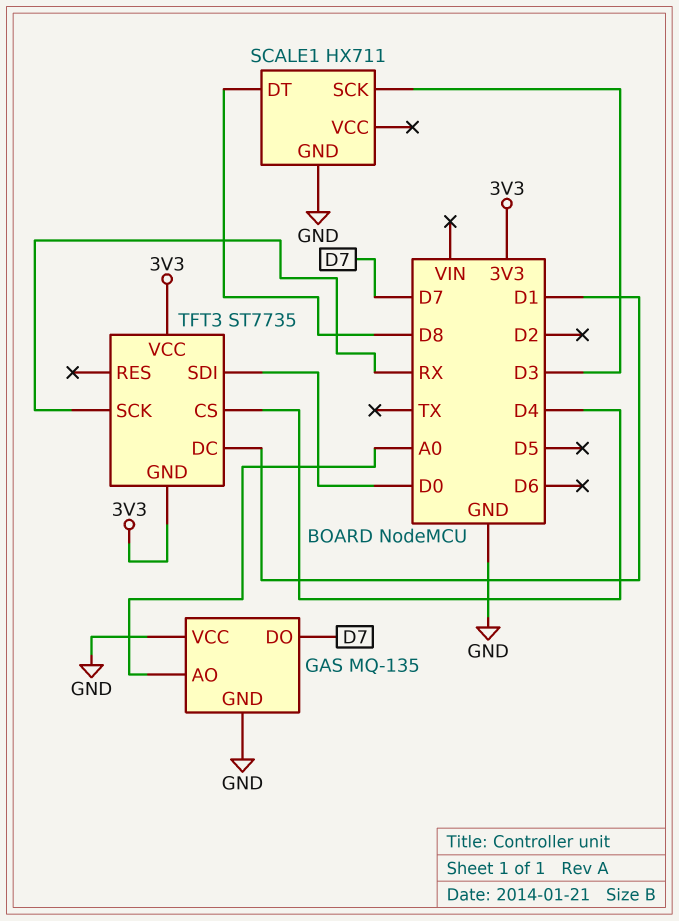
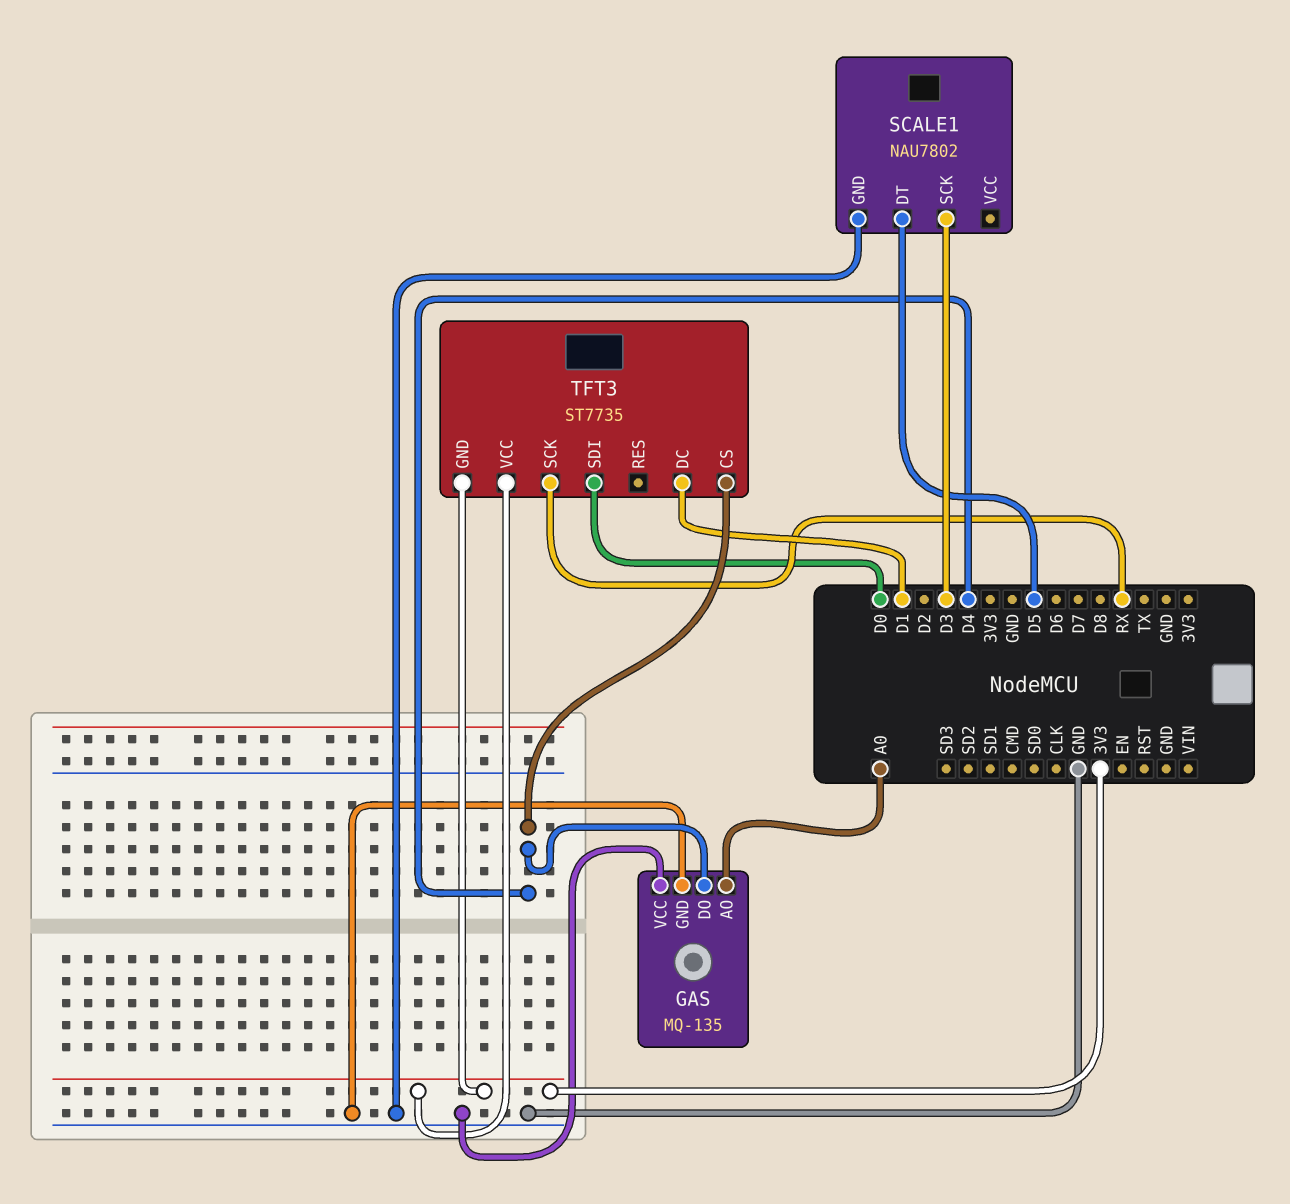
GAS pin DO: D7 -> D4
SCALE1: HX711 -> NAU7802
SCALE1 pin DT: D8 -> D5

